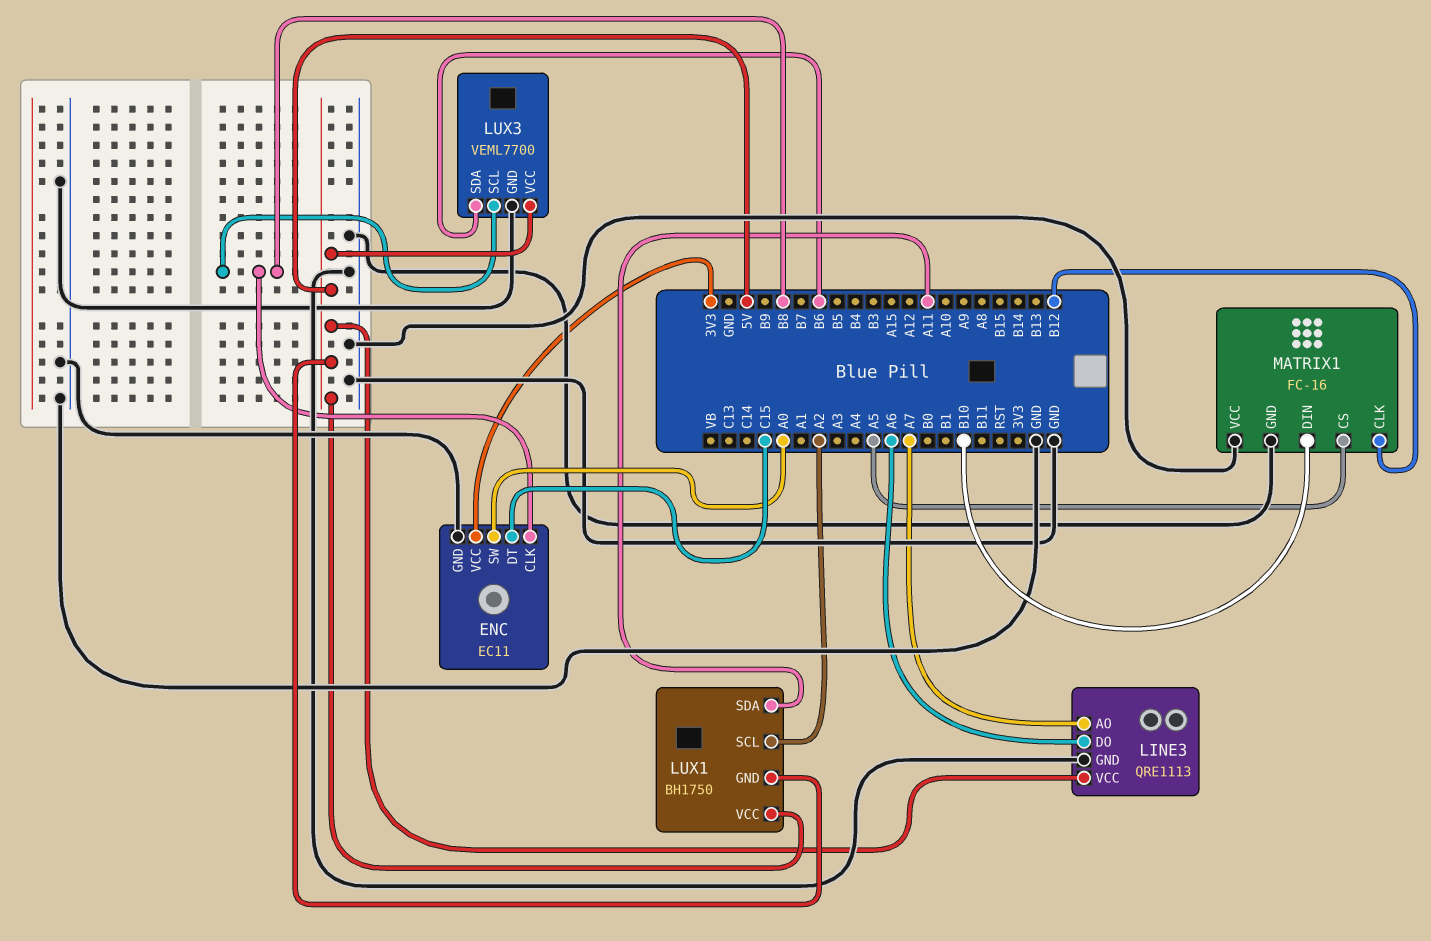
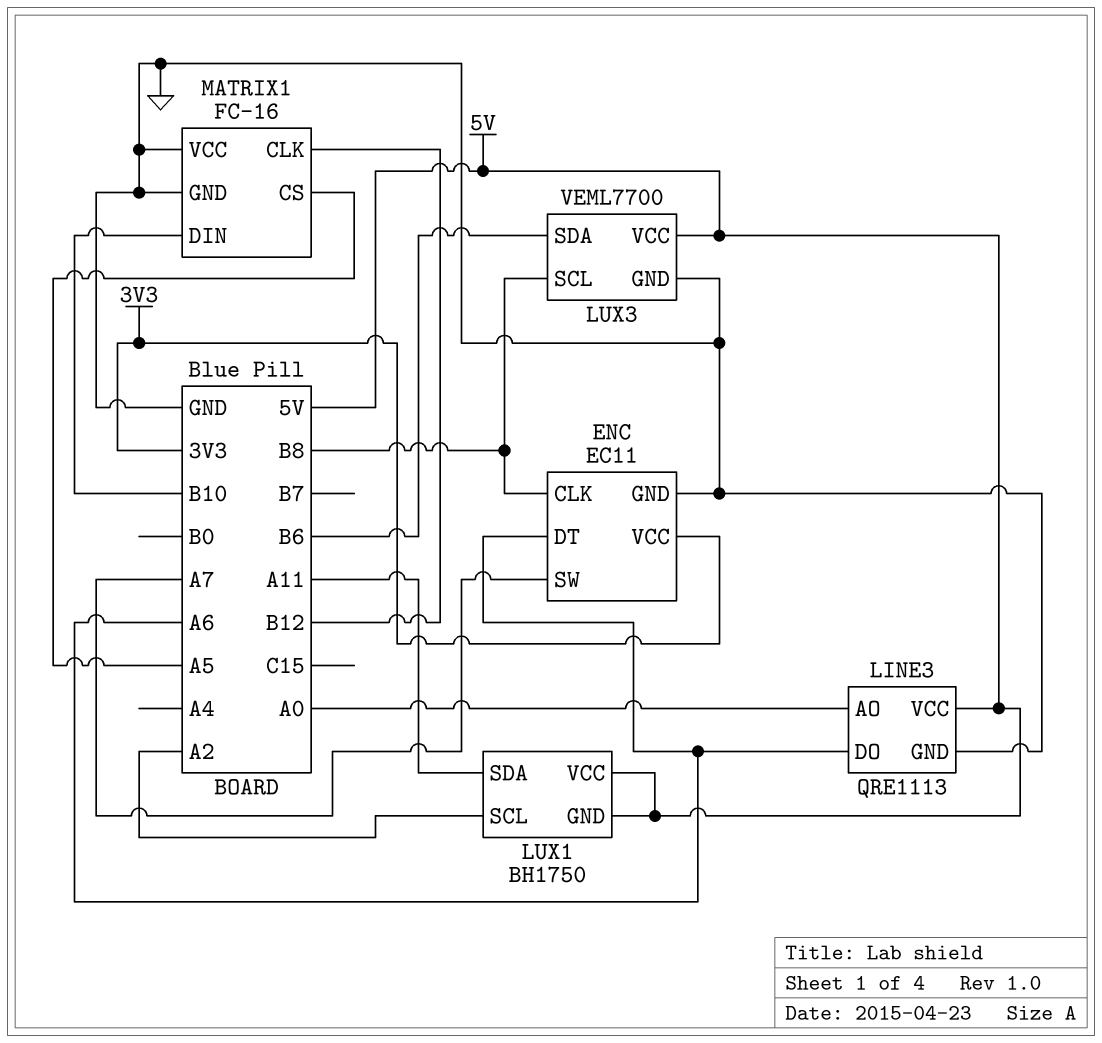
ENC pin DT: C15 -> A6
ENC pin SW: A0 -> A7
LINE3 pin AO: A7 -> A0

